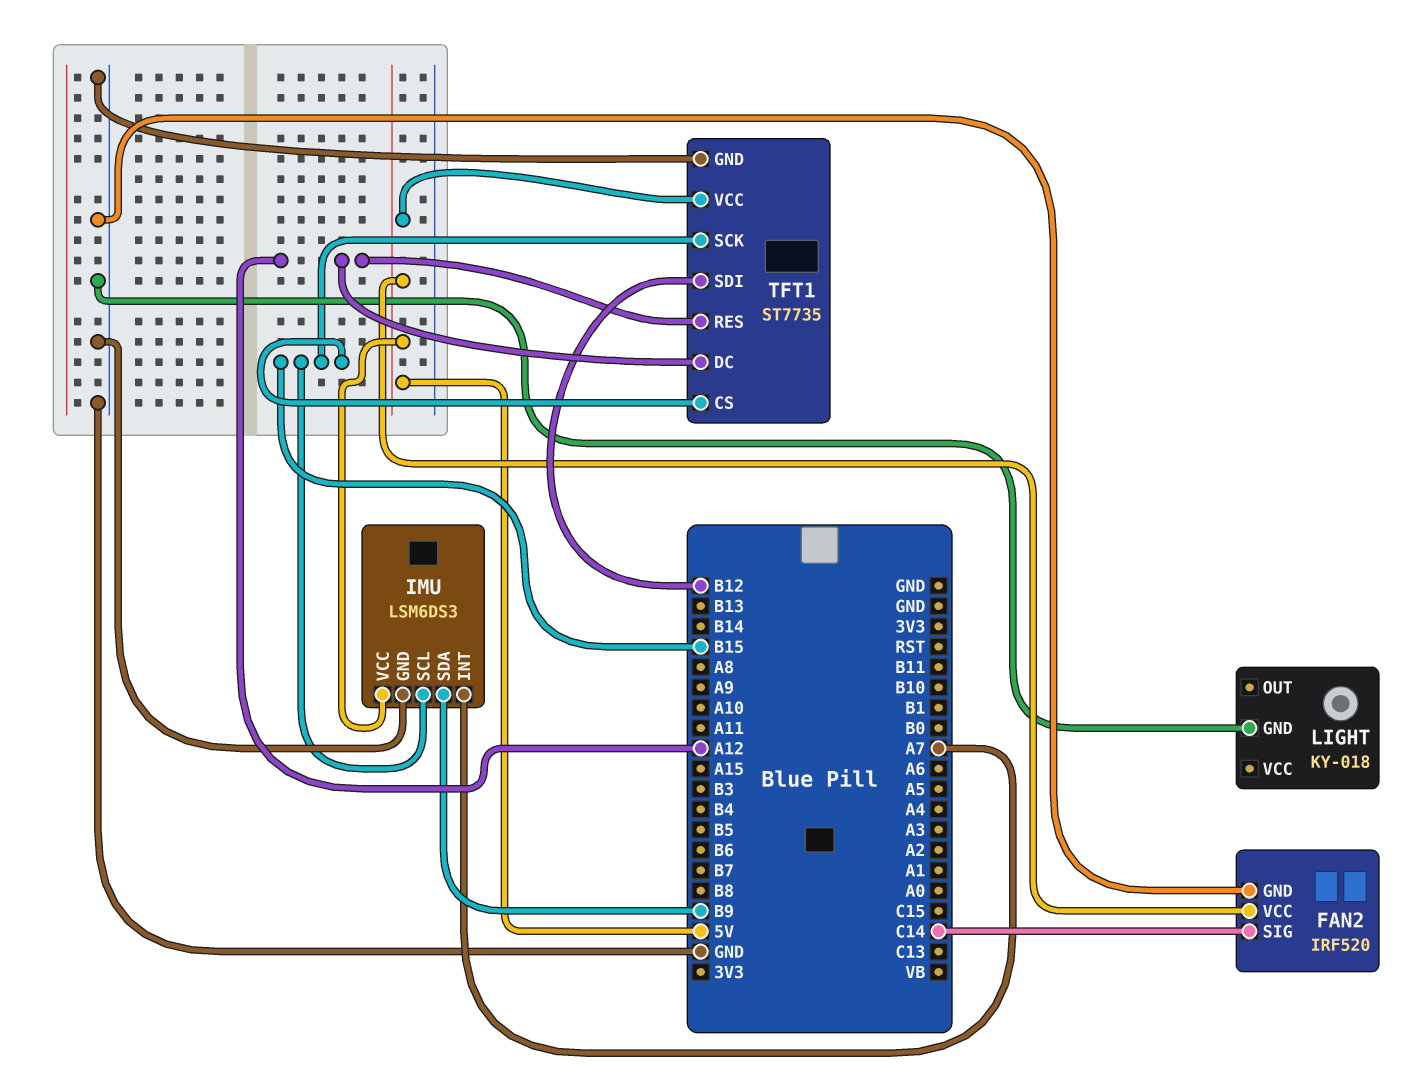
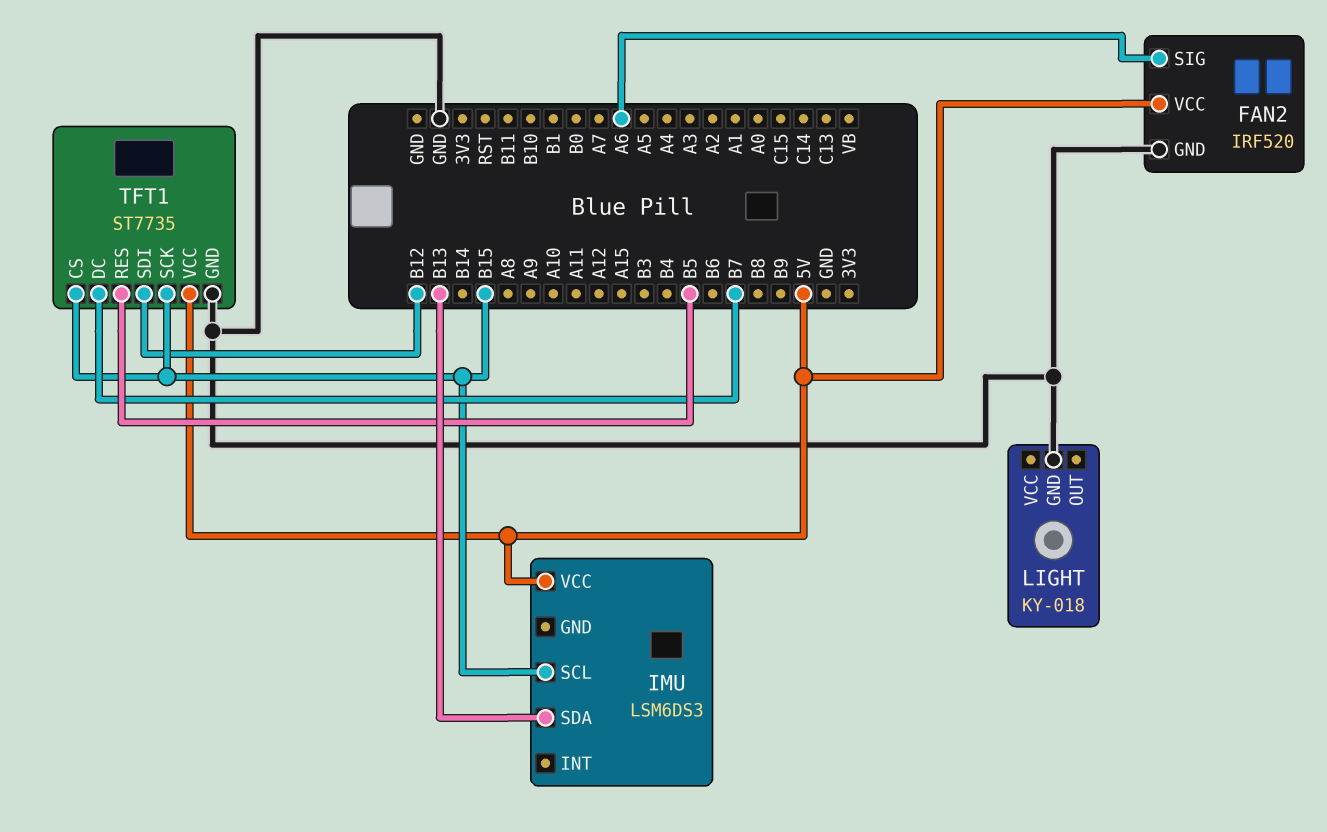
FAN2 pin SIG: C14 -> A6
IMU pin GND: GND -> none
IMU pin INT: A7 -> none
IMU pin SDA: B9 -> B13
TFT1 pin DC: A12 -> B7
TFT1 pin RES: A12 -> B5

